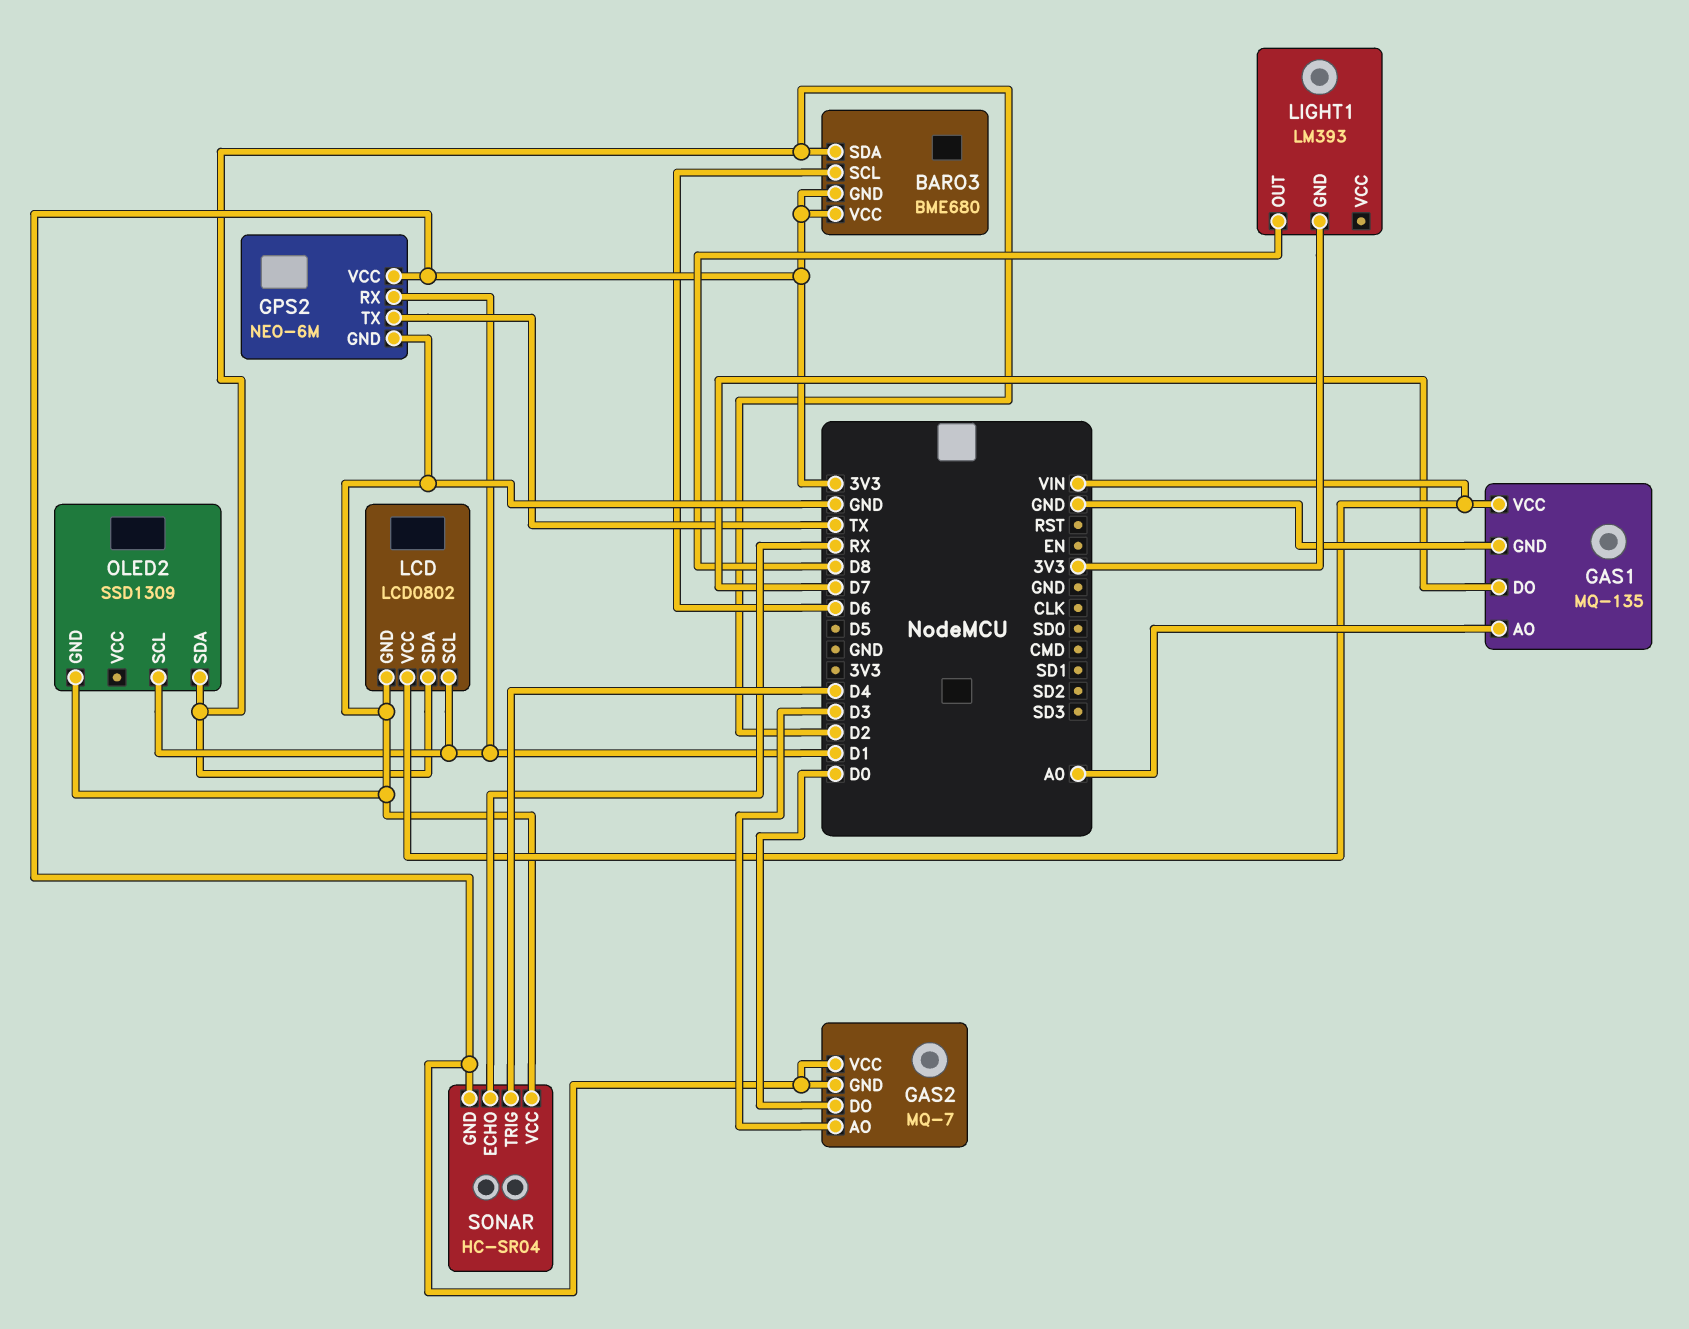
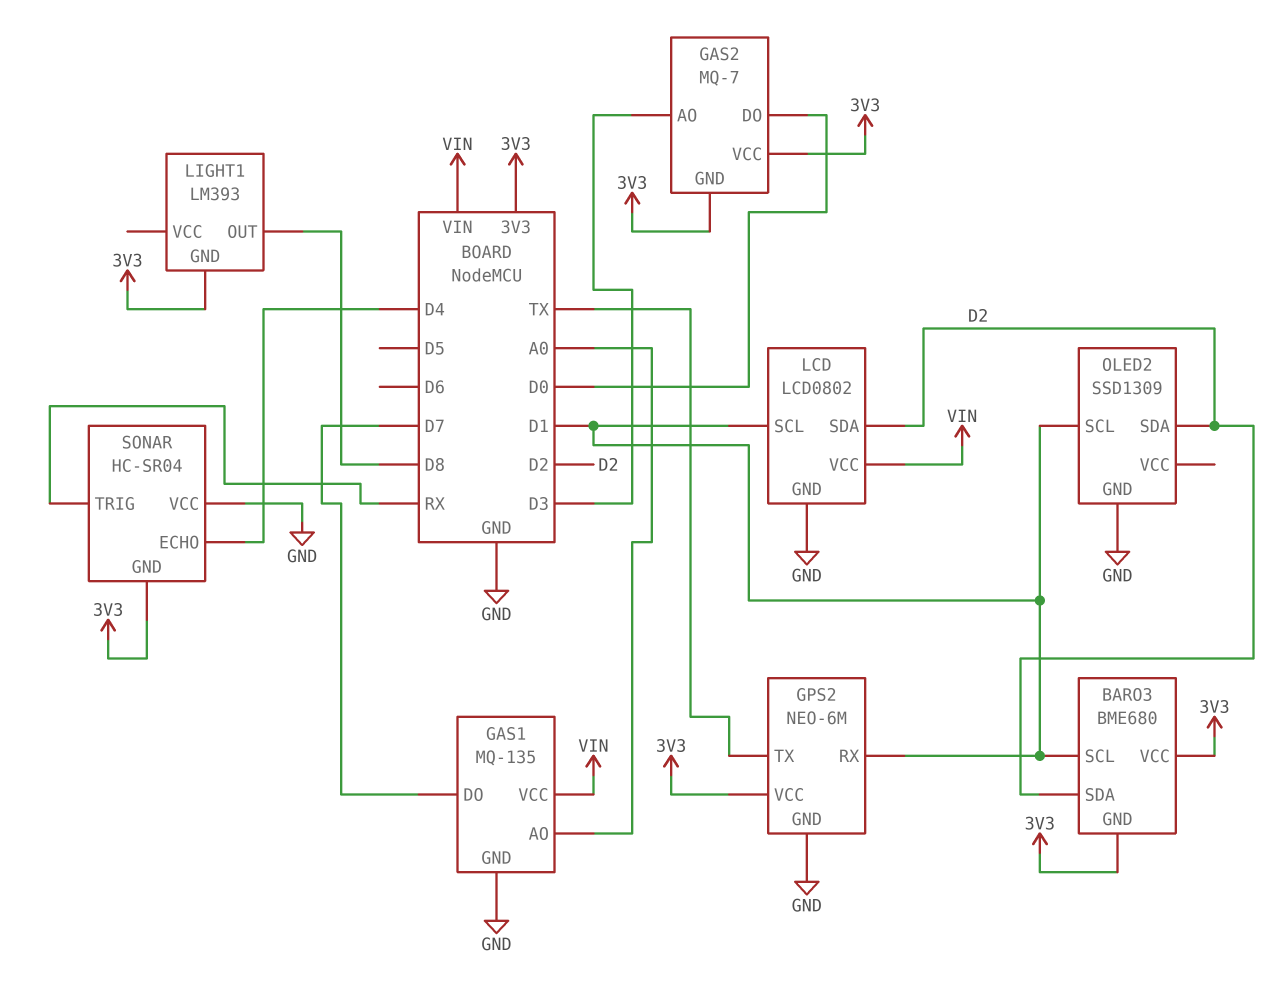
BARO3 pin SCL: D6 -> D1
SONAR pin ECHO: RX -> D4
SONAR pin TRIG: D4 -> RX

